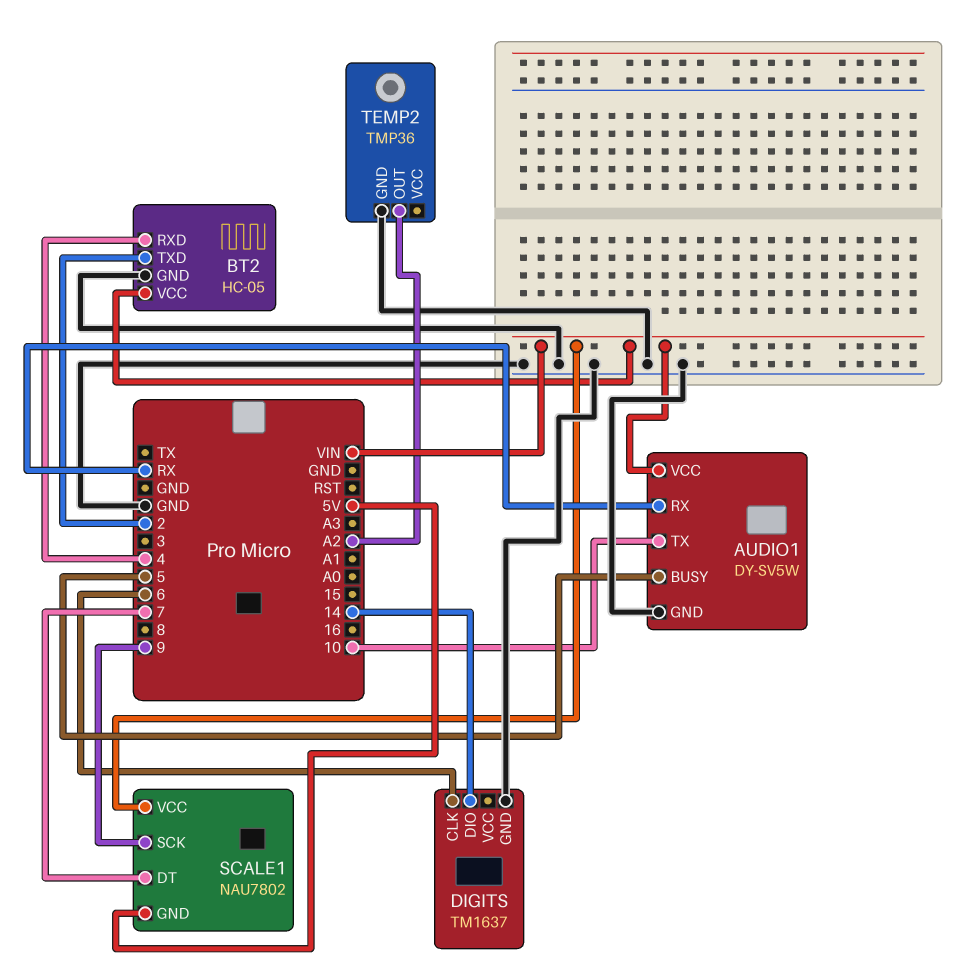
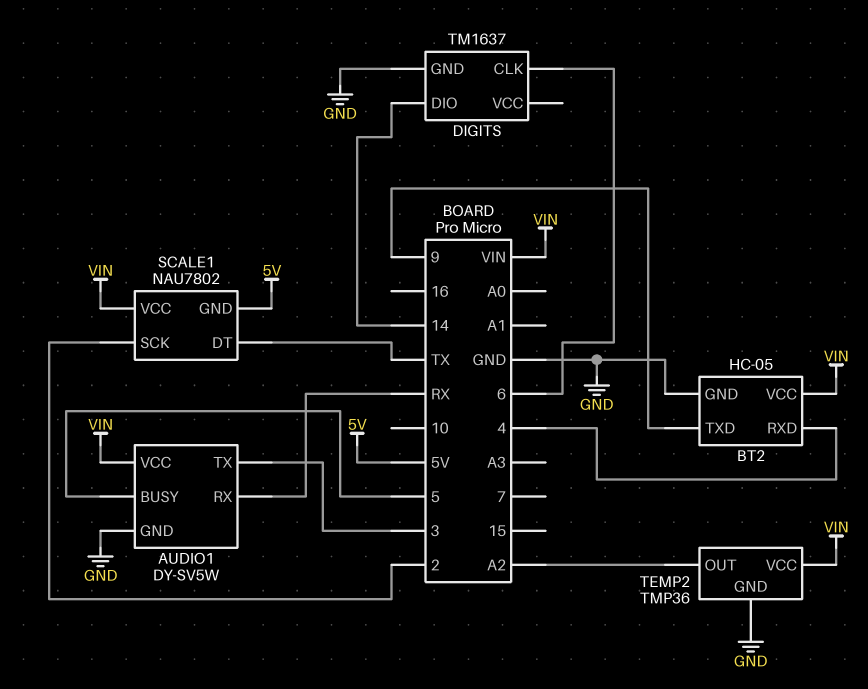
AUDIO1 pin TX: 10 -> 3
BT2 pin TXD: 2 -> 9
SCALE1 pin DT: 7 -> TX
SCALE1 pin SCK: 9 -> 2
TEMP2 pin VCC: none -> VIN

